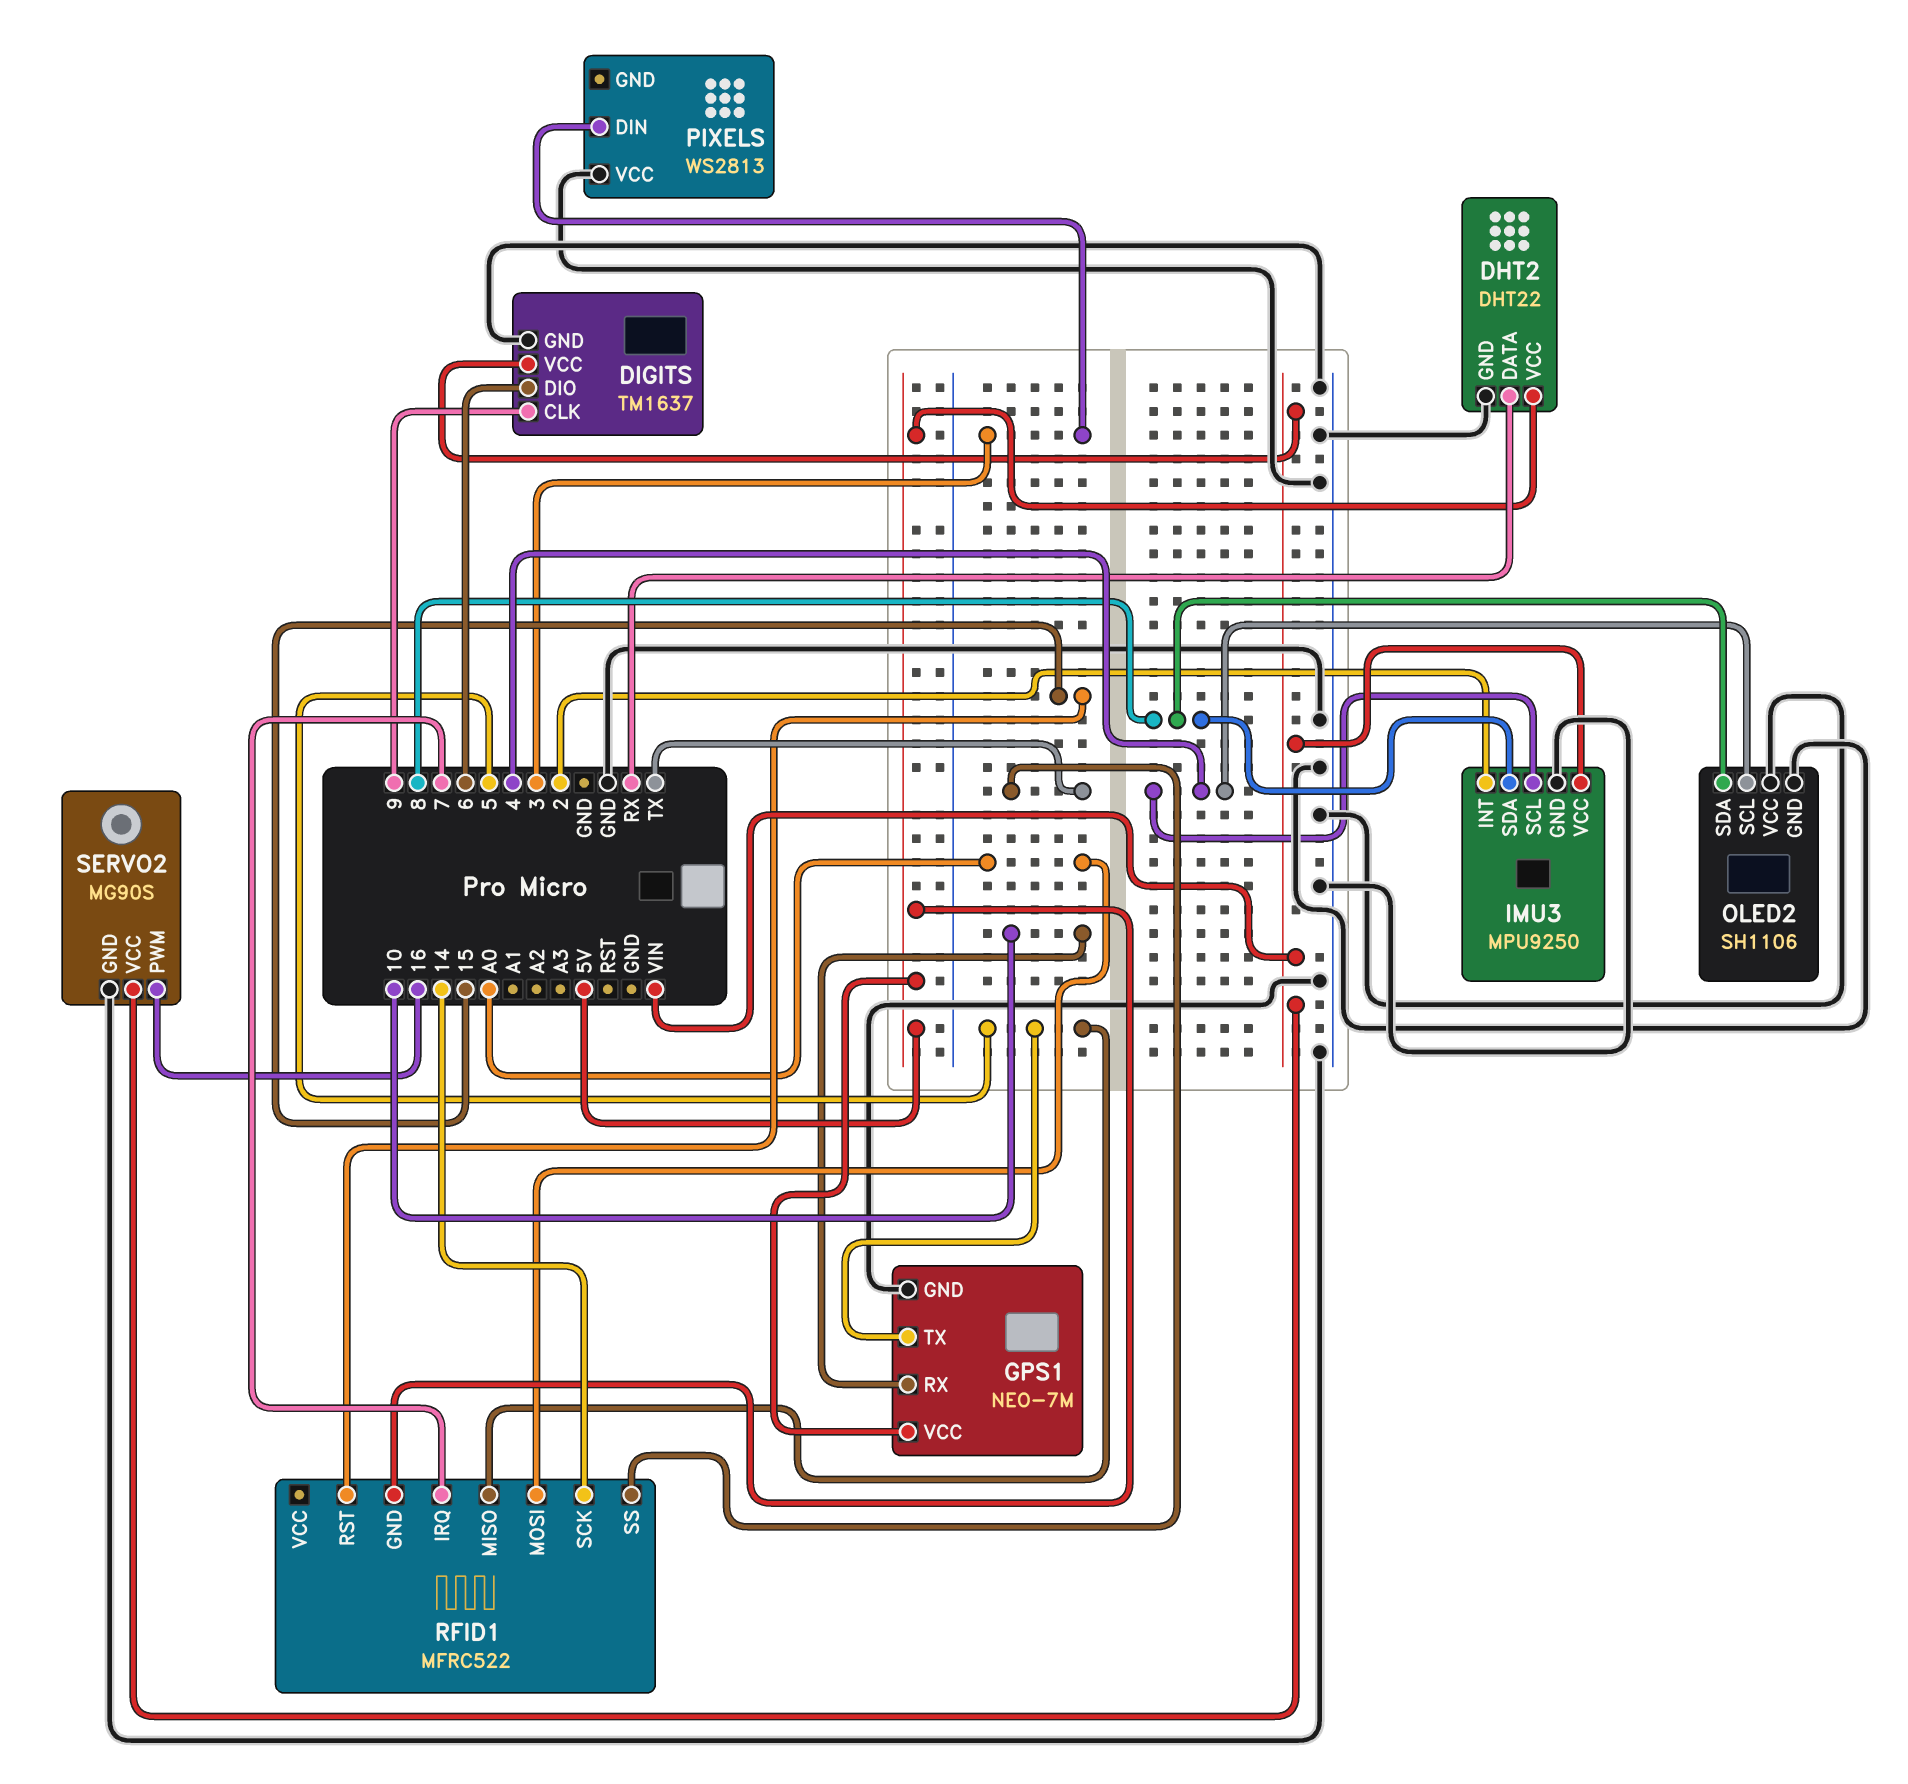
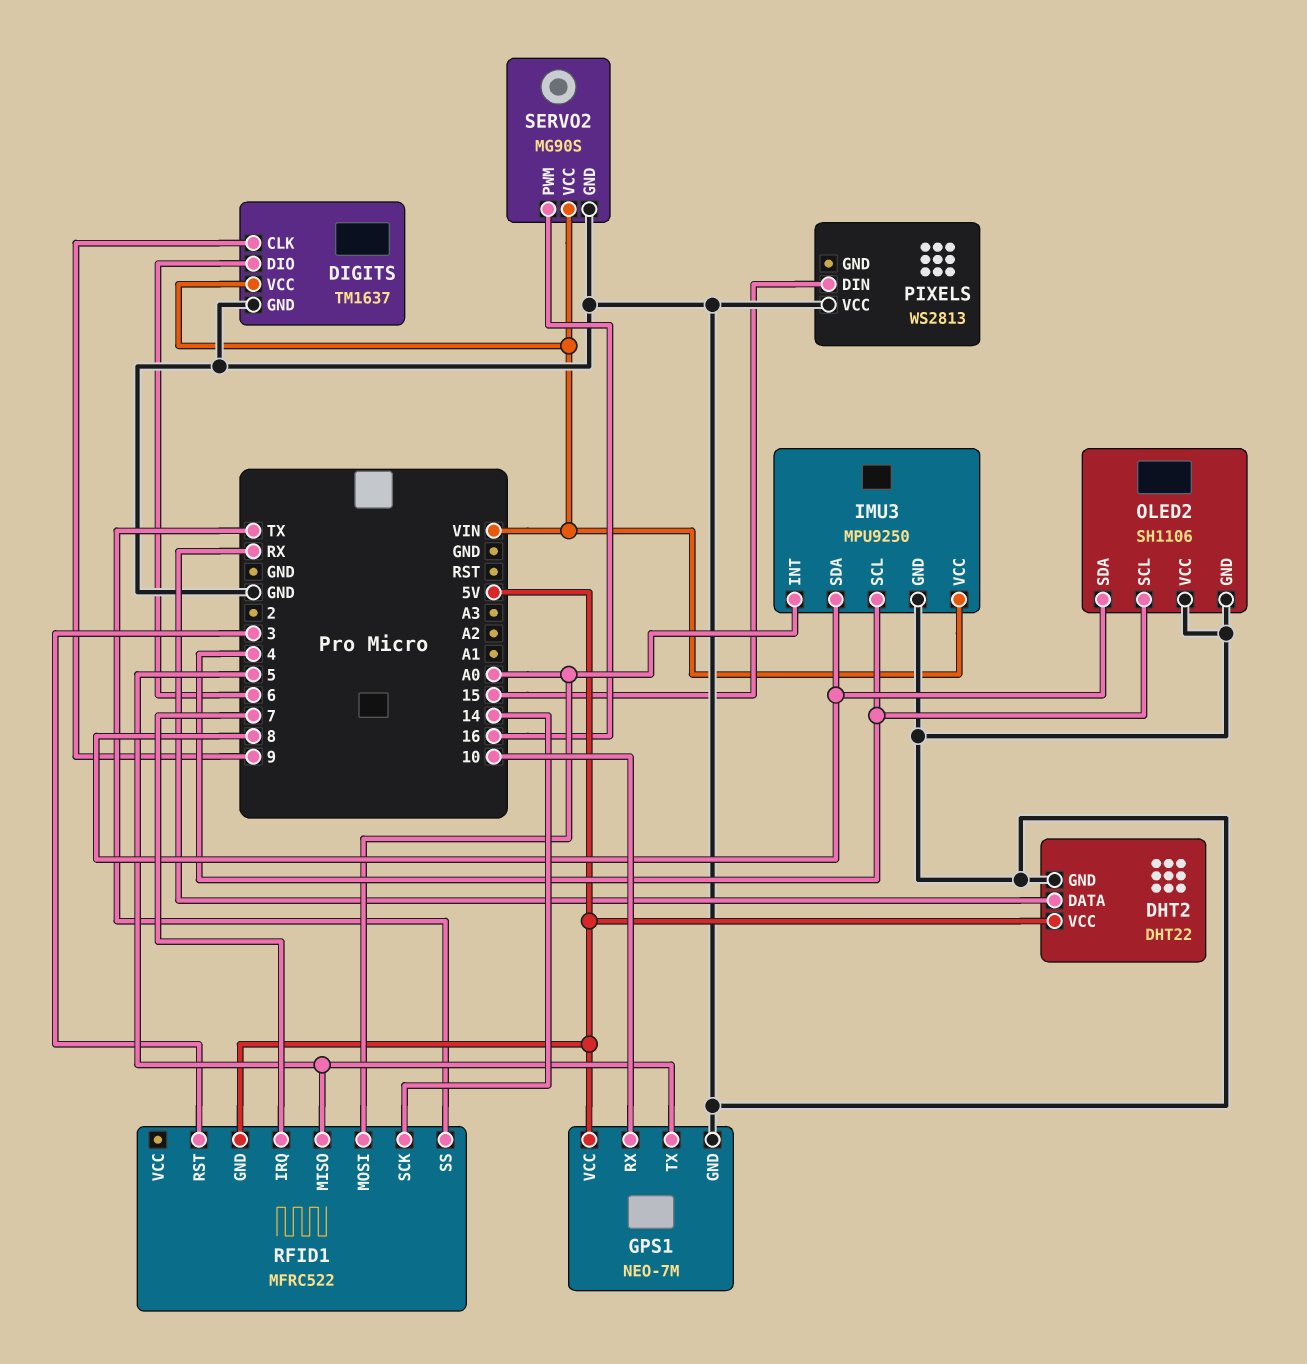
IMU3 pin INT: 2 -> A0
PIXELS pin DIN: 3 -> 15
RFID1 pin RST: 15 -> 3

